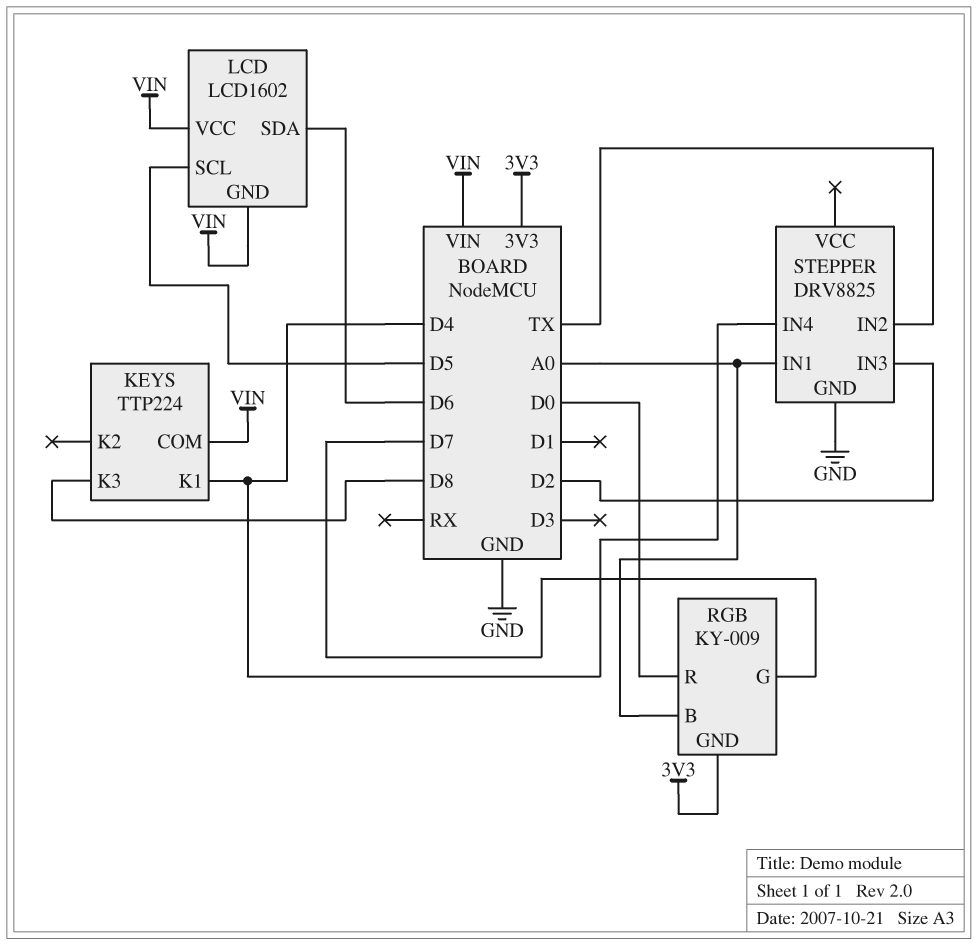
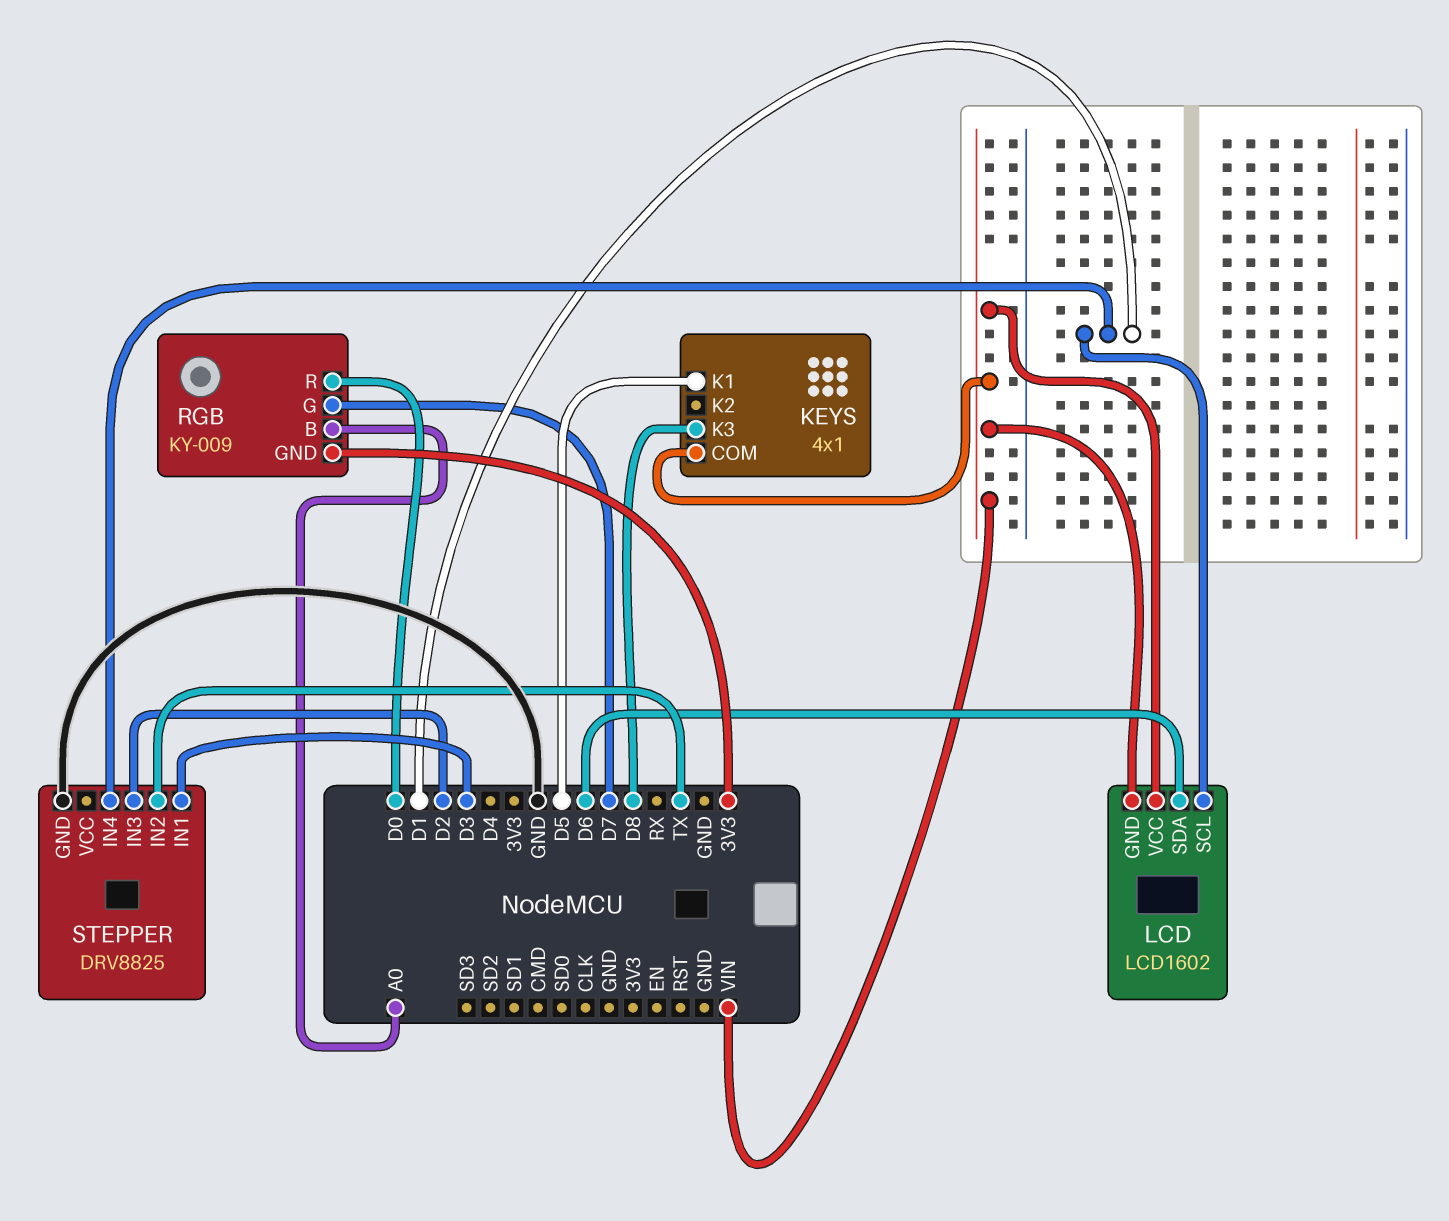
KEYS: TTP224 -> 4x1
KEYS pin K1: D4 -> D5
LCD pin SCL: D5 -> D1
STEPPER pin IN1: A0 -> D3
STEPPER pin IN4: D4 -> D1

